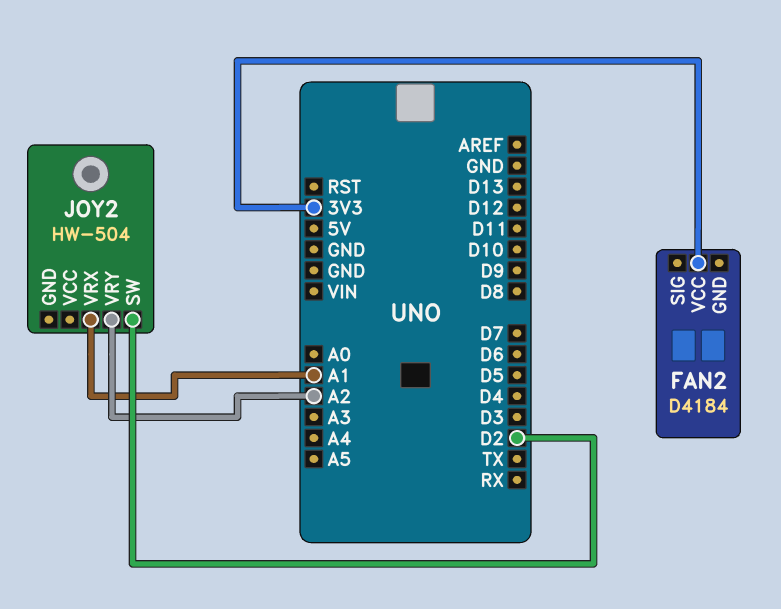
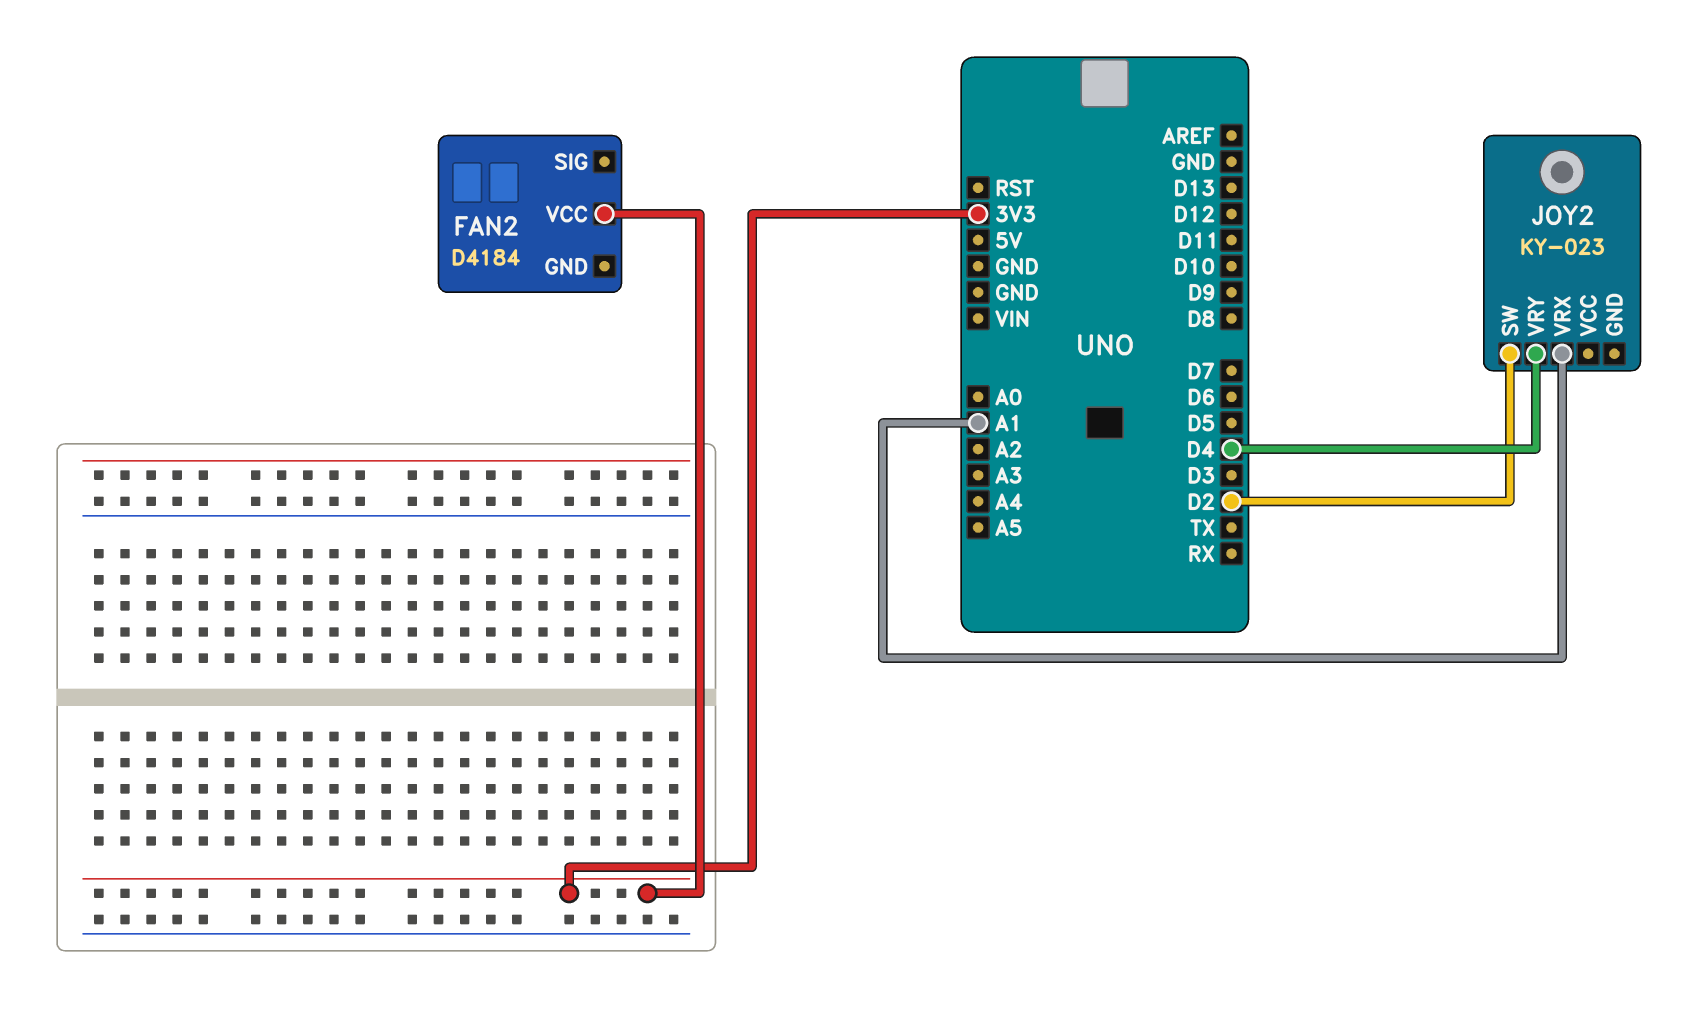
JOY2: HW-504 -> KY-023
JOY2 pin VRY: A2 -> D4

